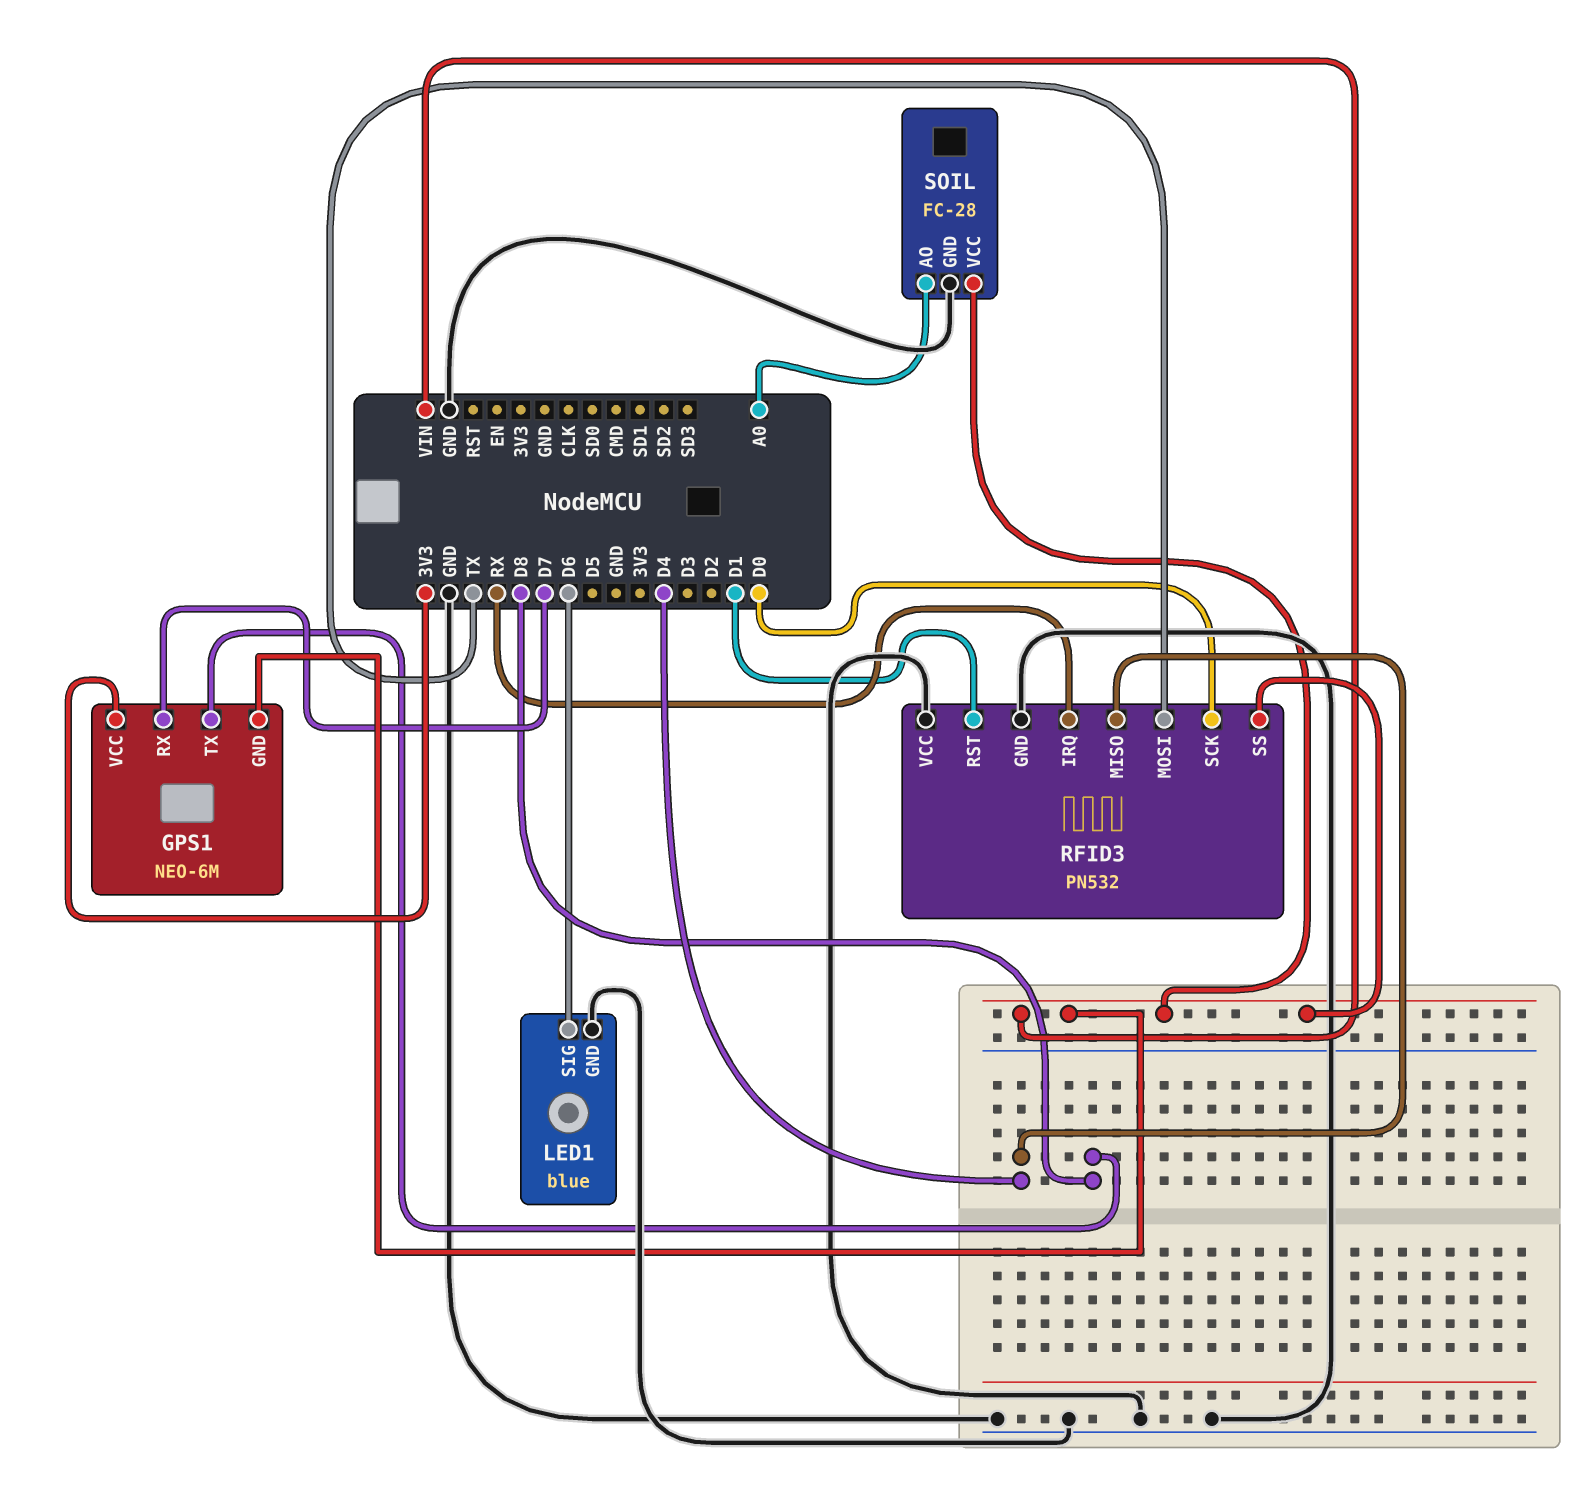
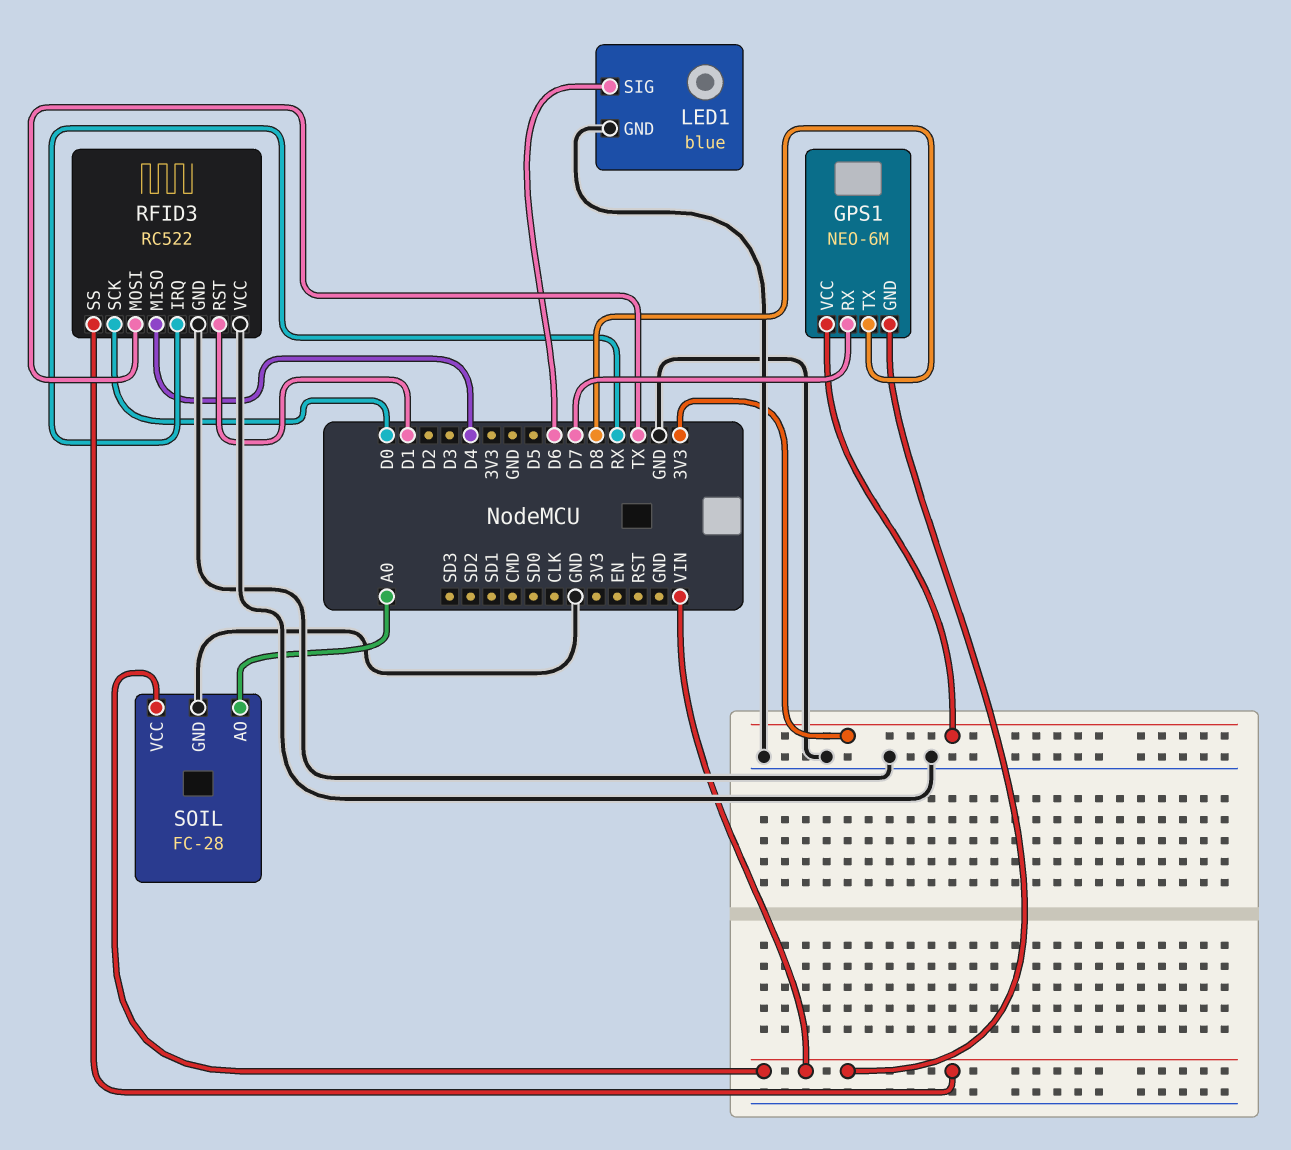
RFID3: PN532 -> RC522

